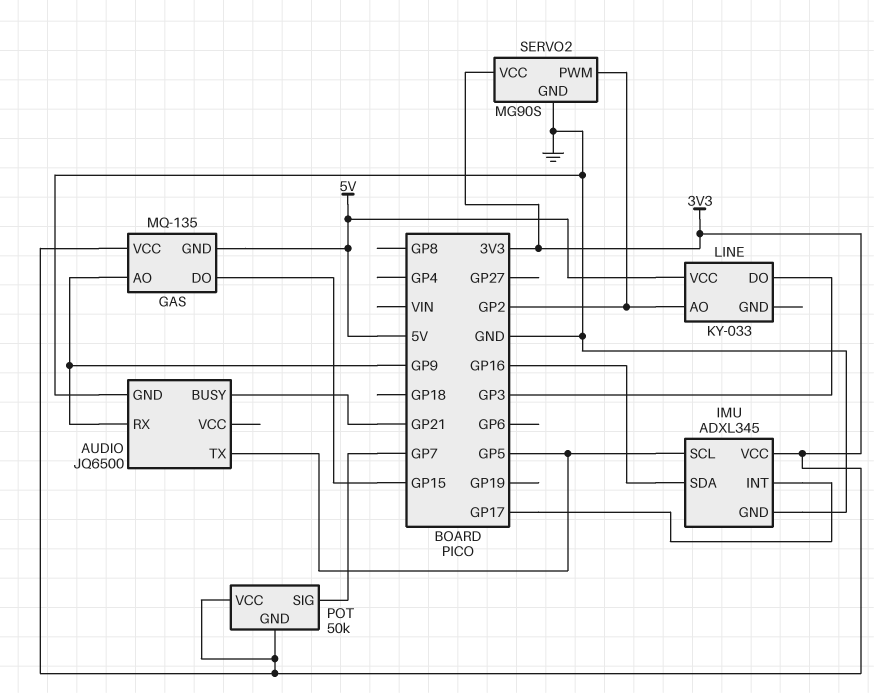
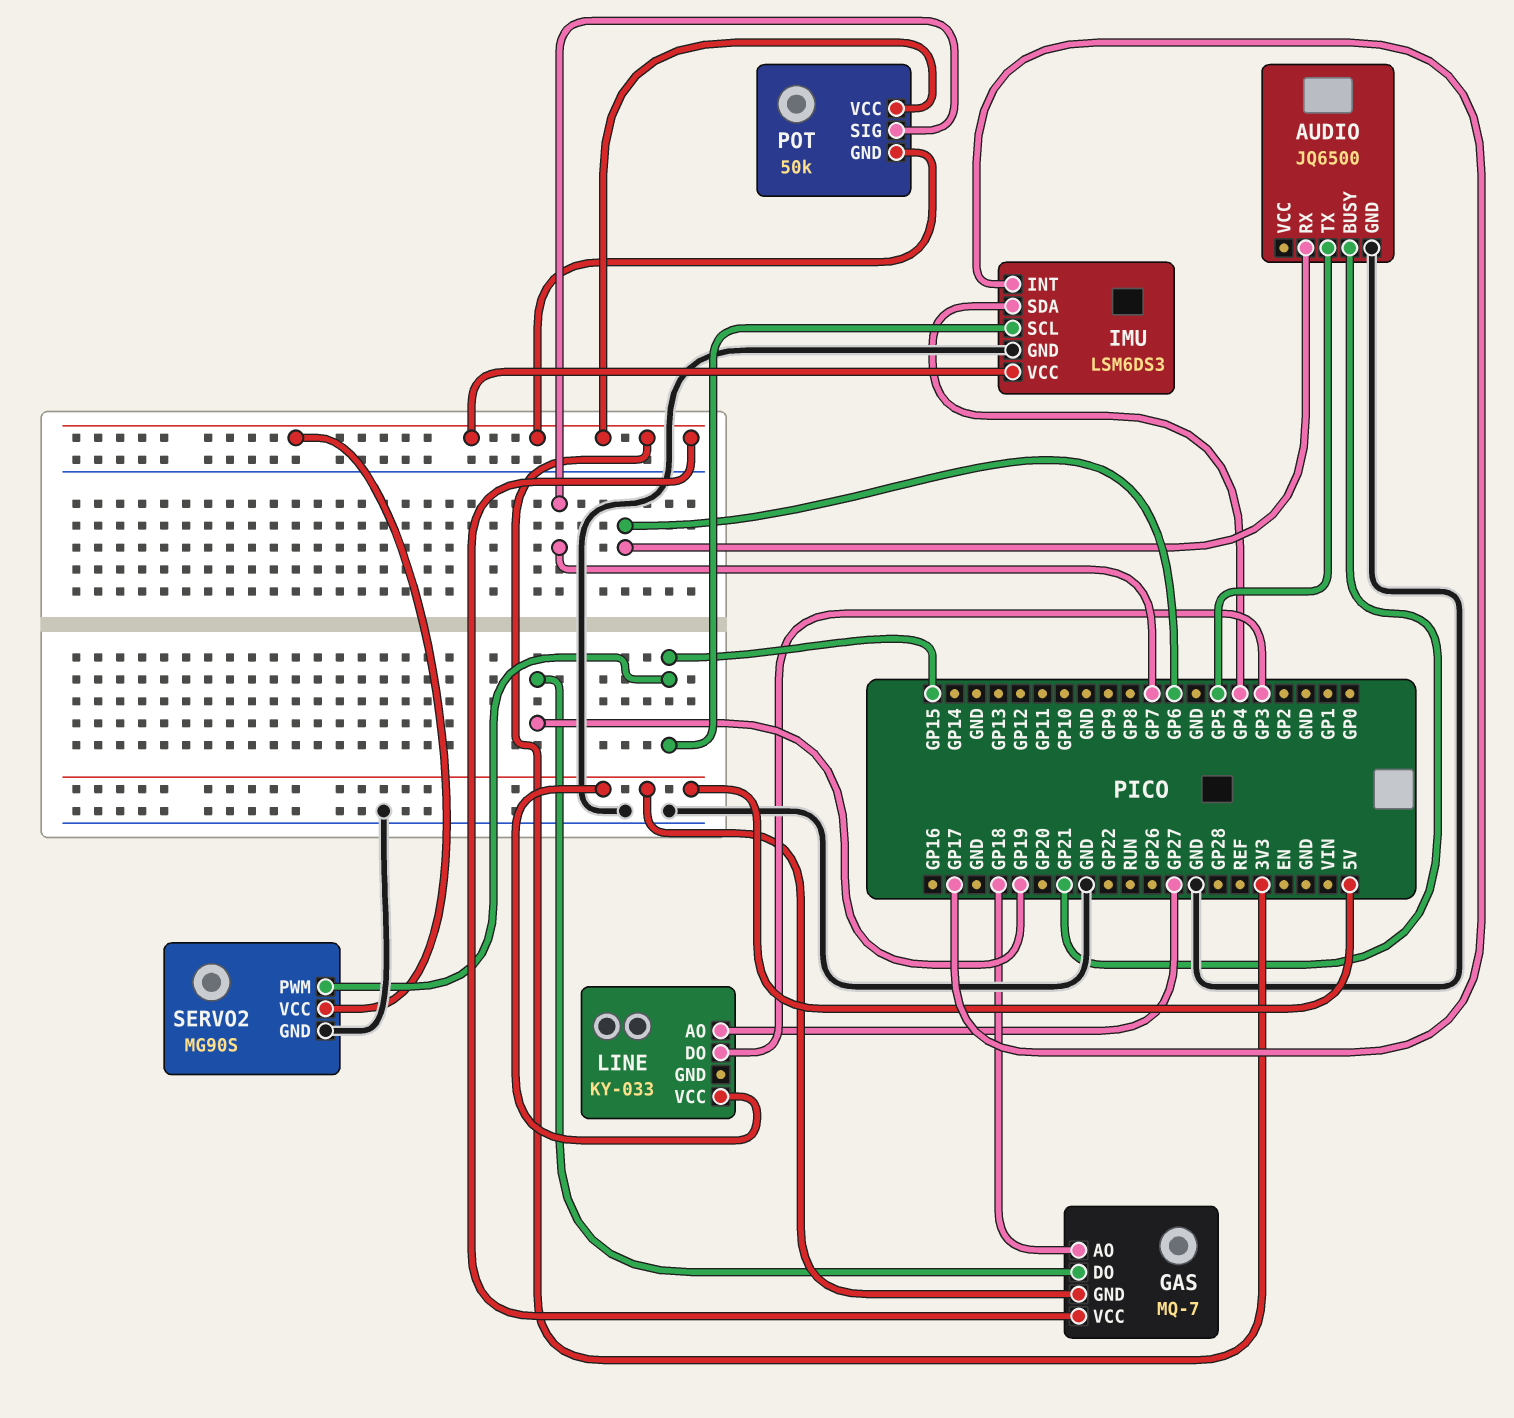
AUDIO pin RX: GP9 -> GP6
GAS: MQ-135 -> MQ-7
GAS pin AO: GP9 -> GP18
GAS pin DO: GP15 -> GP19
IMU: ADXL345 -> LSM6DS3
IMU pin SCL: GP5 -> GP15
IMU pin SDA: GP16 -> GP4
LINE pin AO: GP2 -> GP27
SERVO2 pin PWM: GP2 -> GP15

